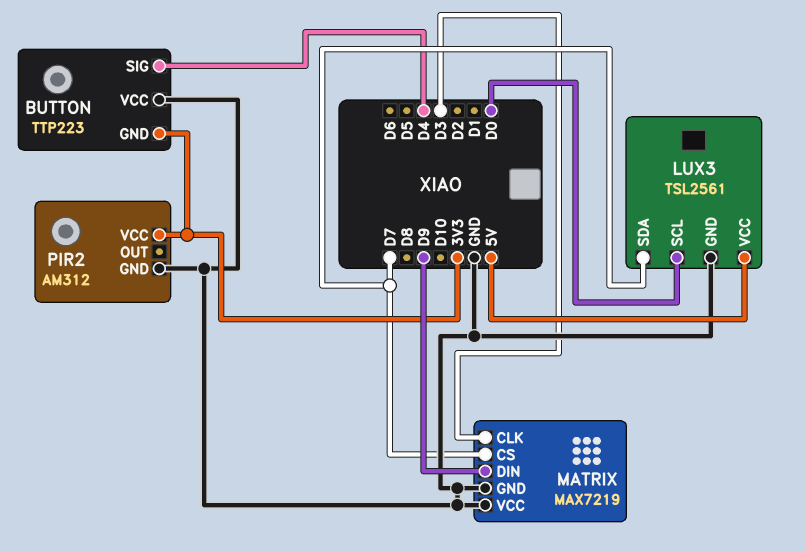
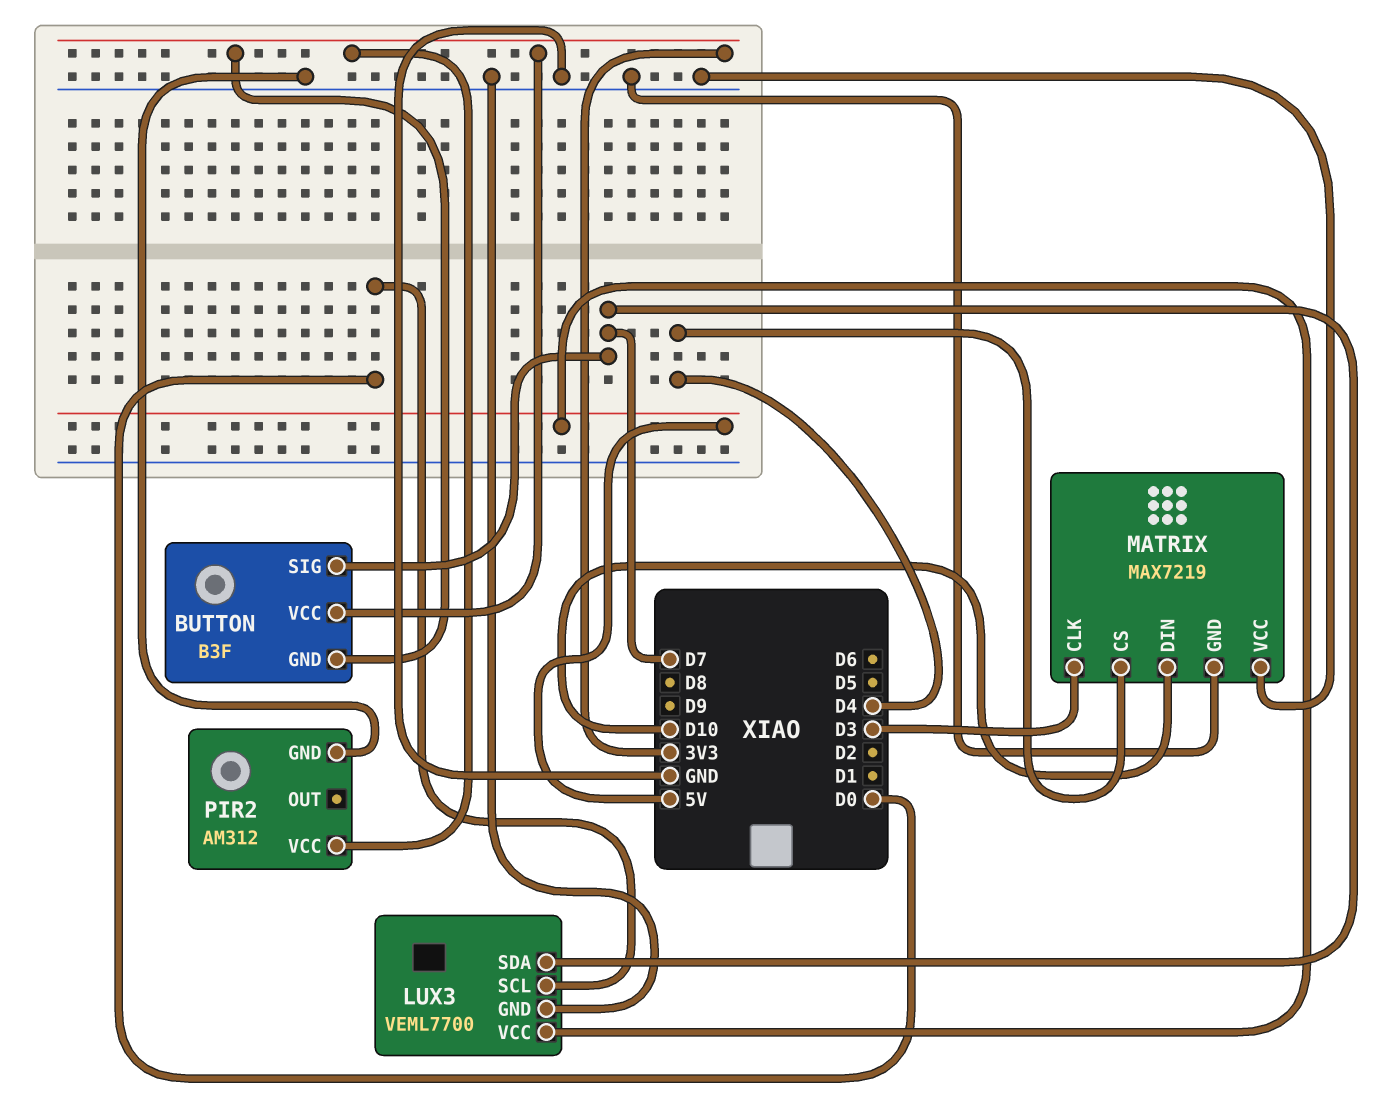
BUTTON: TTP223 -> B3F
BUTTON pin SIG: D4 -> D7
BUTTON pin VCC: GND -> 3V3
LUX3: TSL2561 -> VEML7700
MATRIX pin CS: D7 -> D4
MATRIX pin DIN: D9 -> D10

